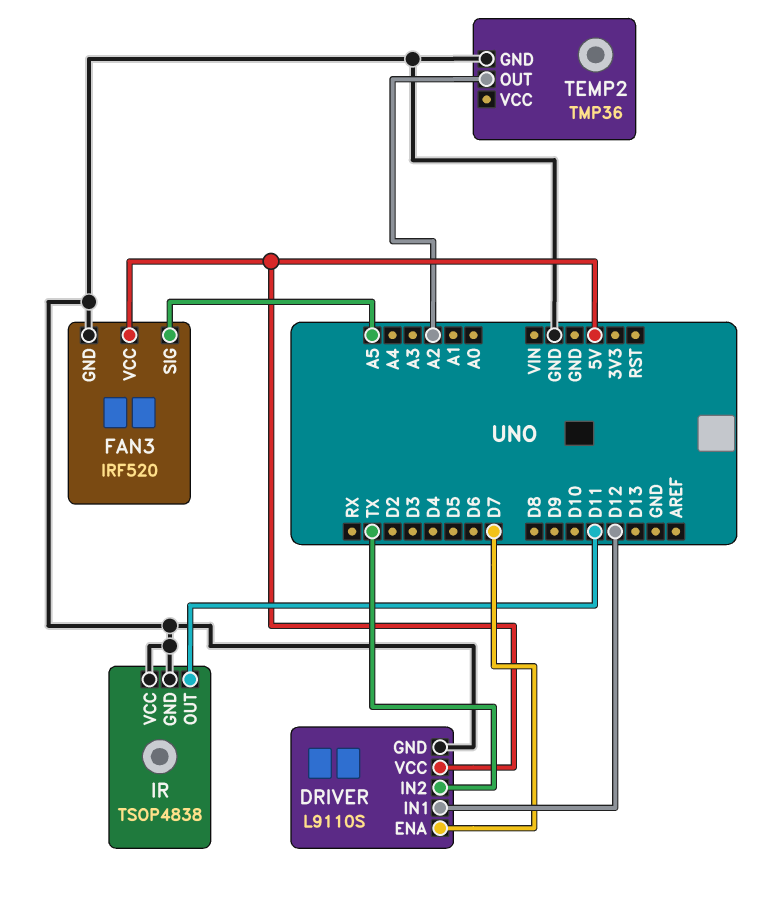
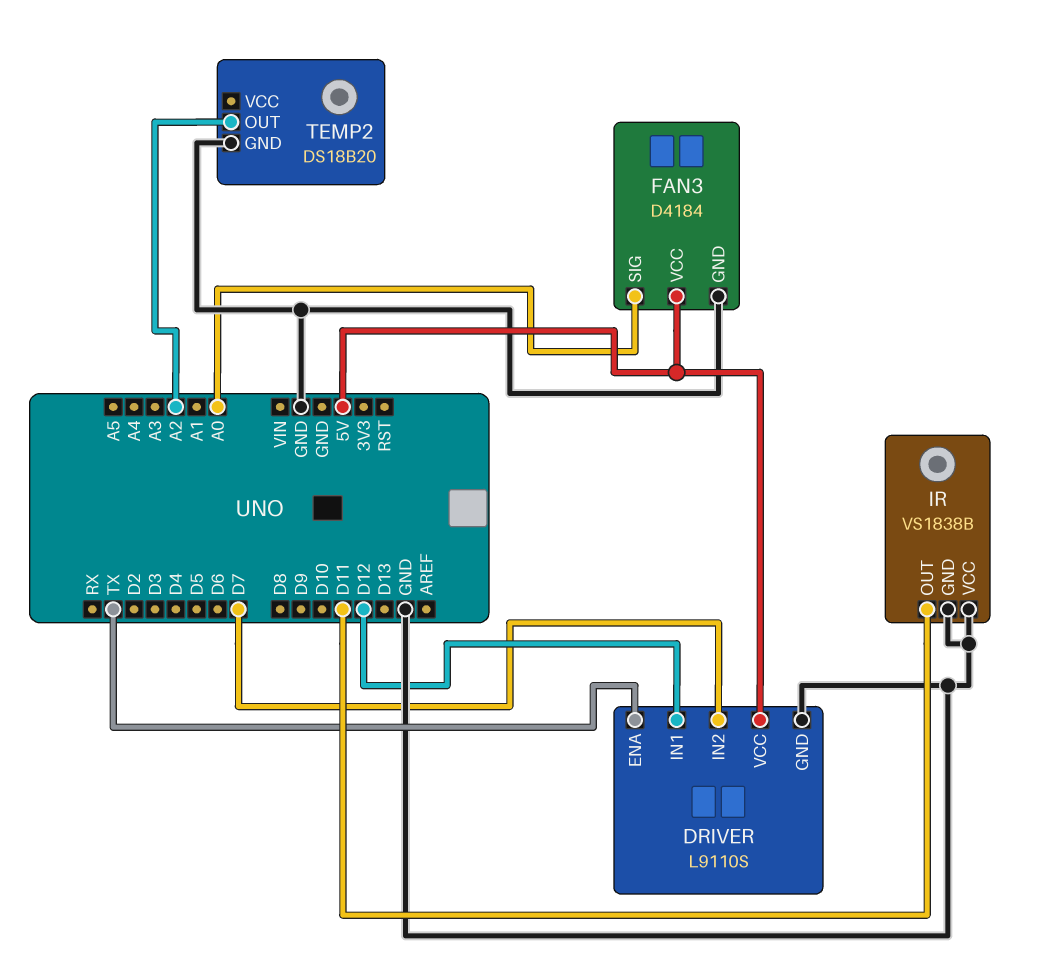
DRIVER pin ENA: D7 -> TX
DRIVER pin IN2: TX -> D7
FAN3: IRF520 -> D4184
FAN3 pin SIG: A5 -> A0
IR: TSOP4838 -> VS1838B
TEMP2: TMP36 -> DS18B20

